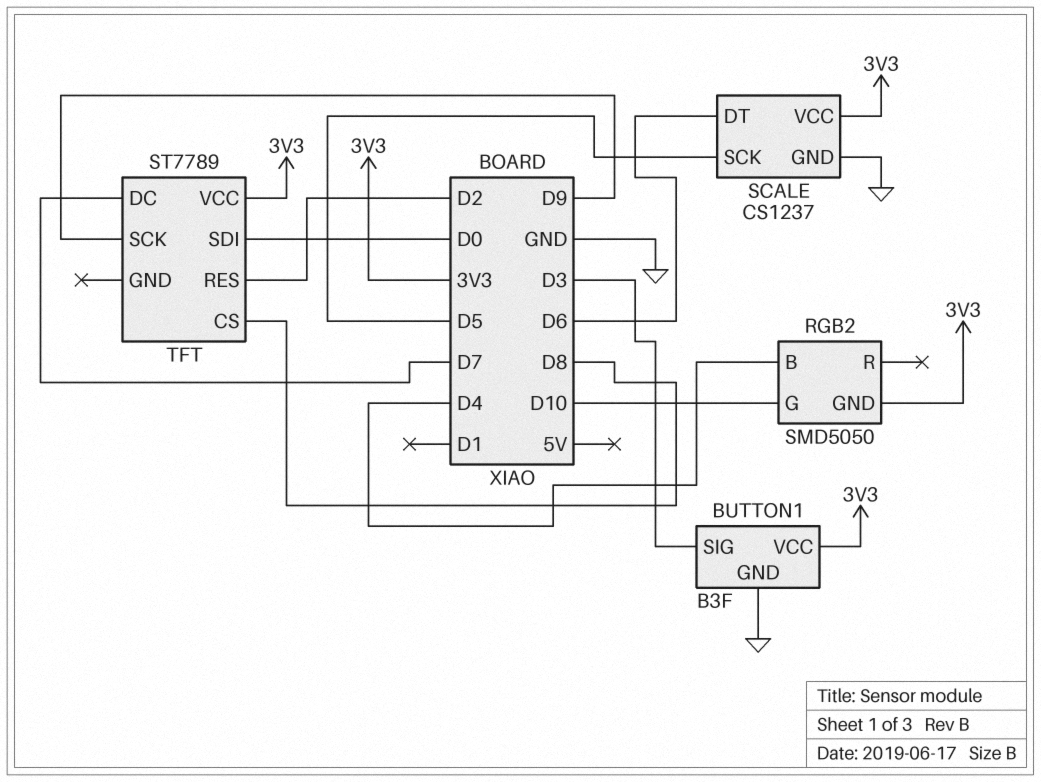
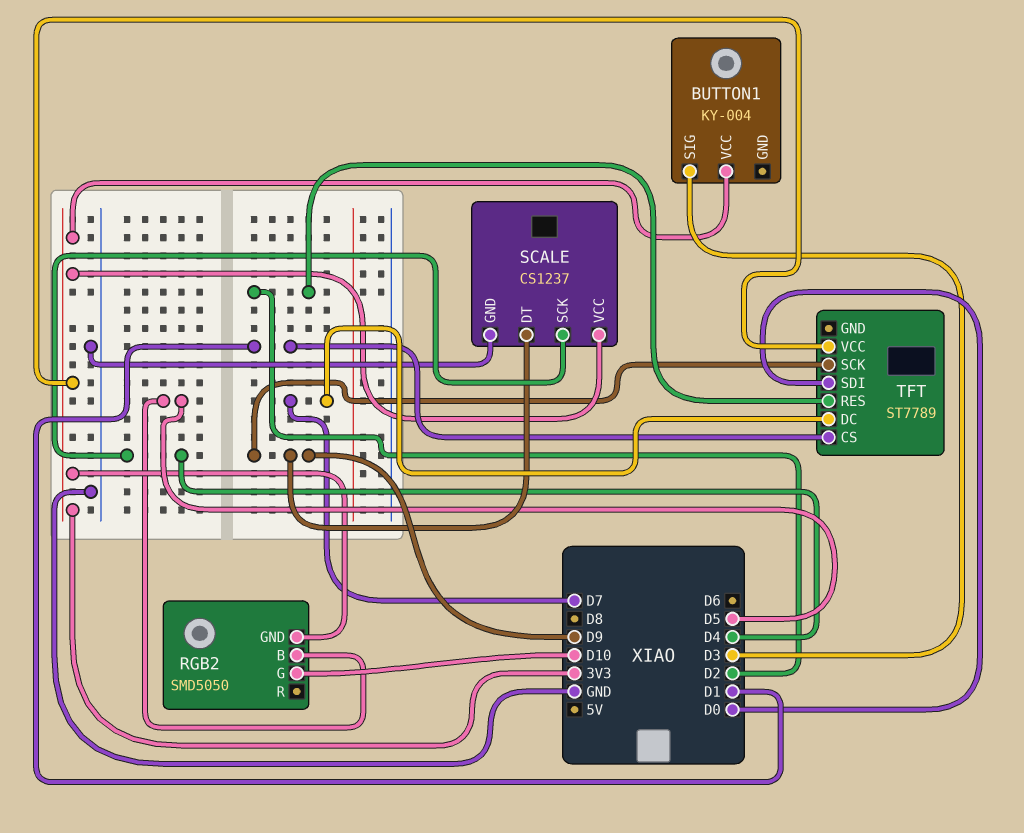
BUTTON1: B3F -> KY-004
BUTTON1 pin GND: GND -> none
RGB2 pin B: D4 -> D5
SCALE pin DT: D6 -> D9
SCALE pin SCK: D5 -> D4
TFT pin CS: D8 -> D1

